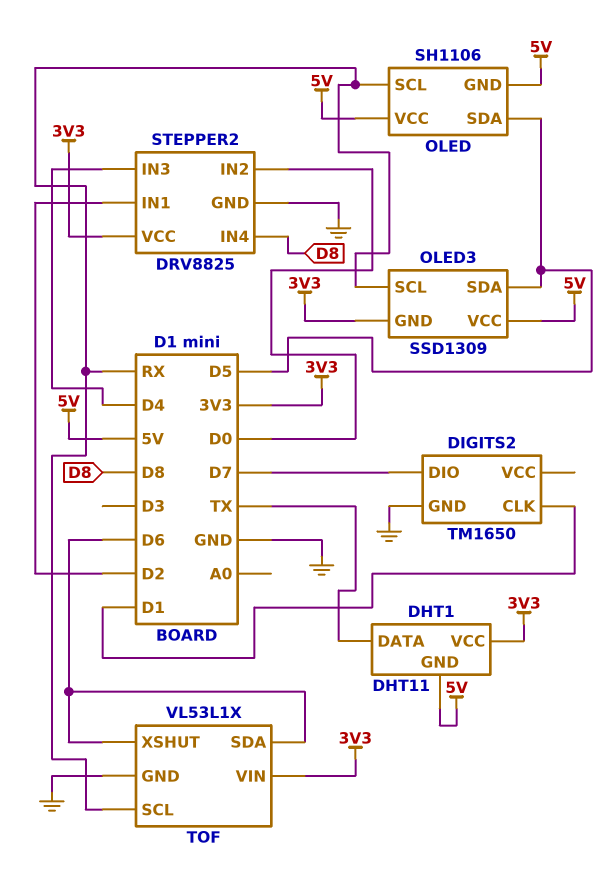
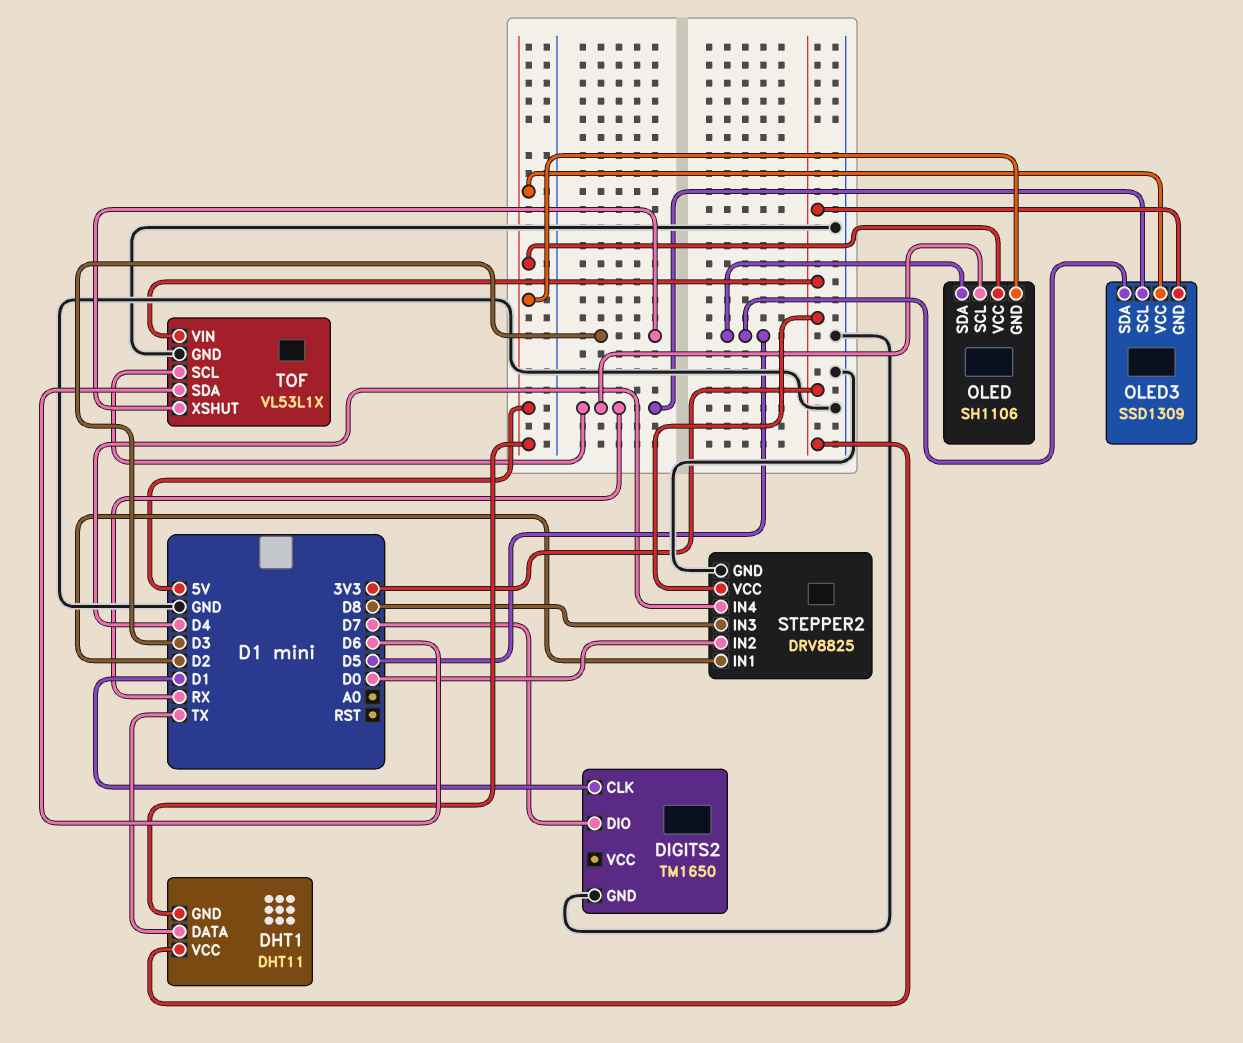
STEPPER2 pin IN3: D4 -> D8
STEPPER2 pin IN4: D8 -> D4
TOF pin XSHUT: D6 -> D3

